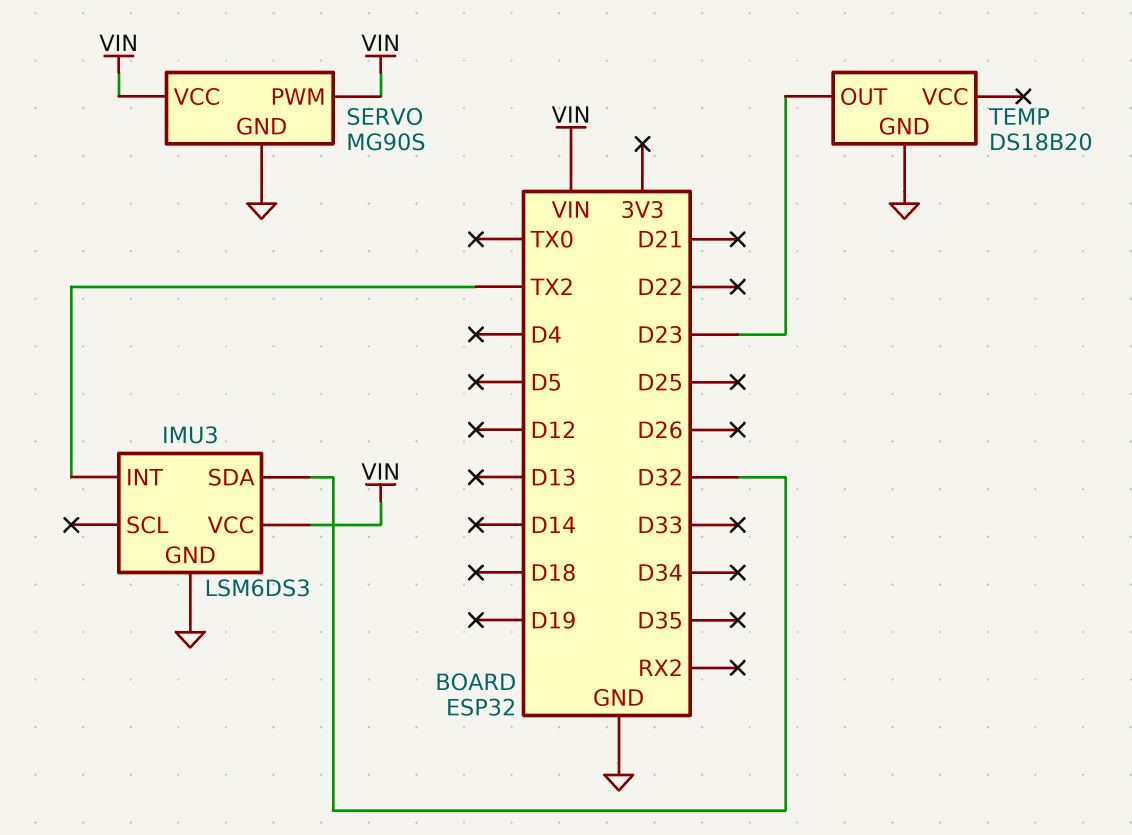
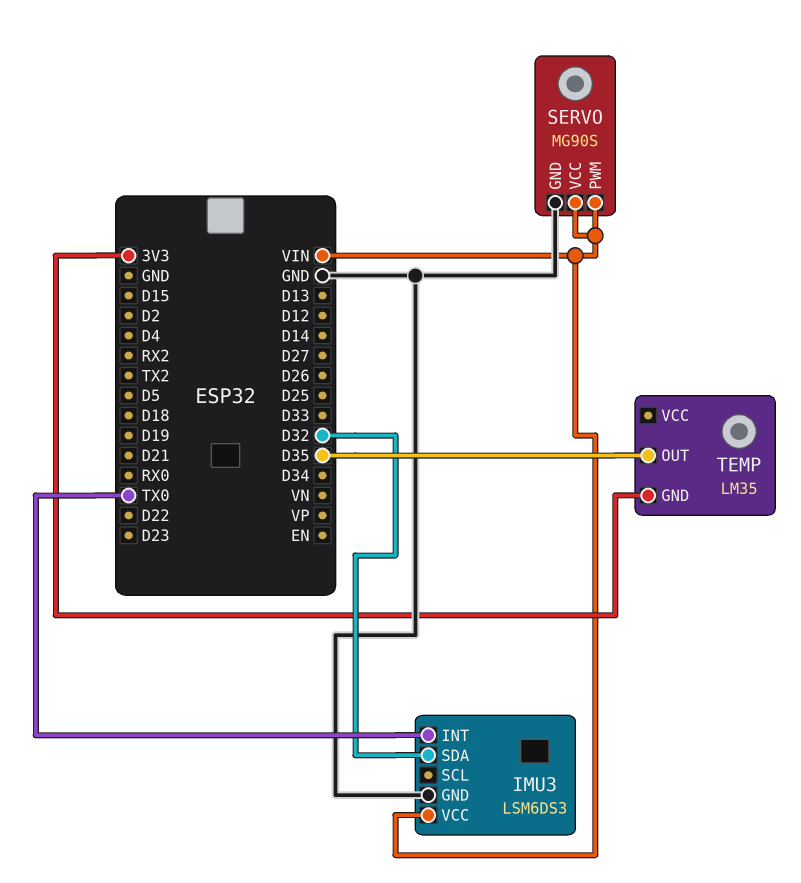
IMU3 pin INT: TX2 -> TX0
TEMP: DS18B20 -> LM35
TEMP pin GND: GND -> 3V3
TEMP pin OUT: D23 -> D35

